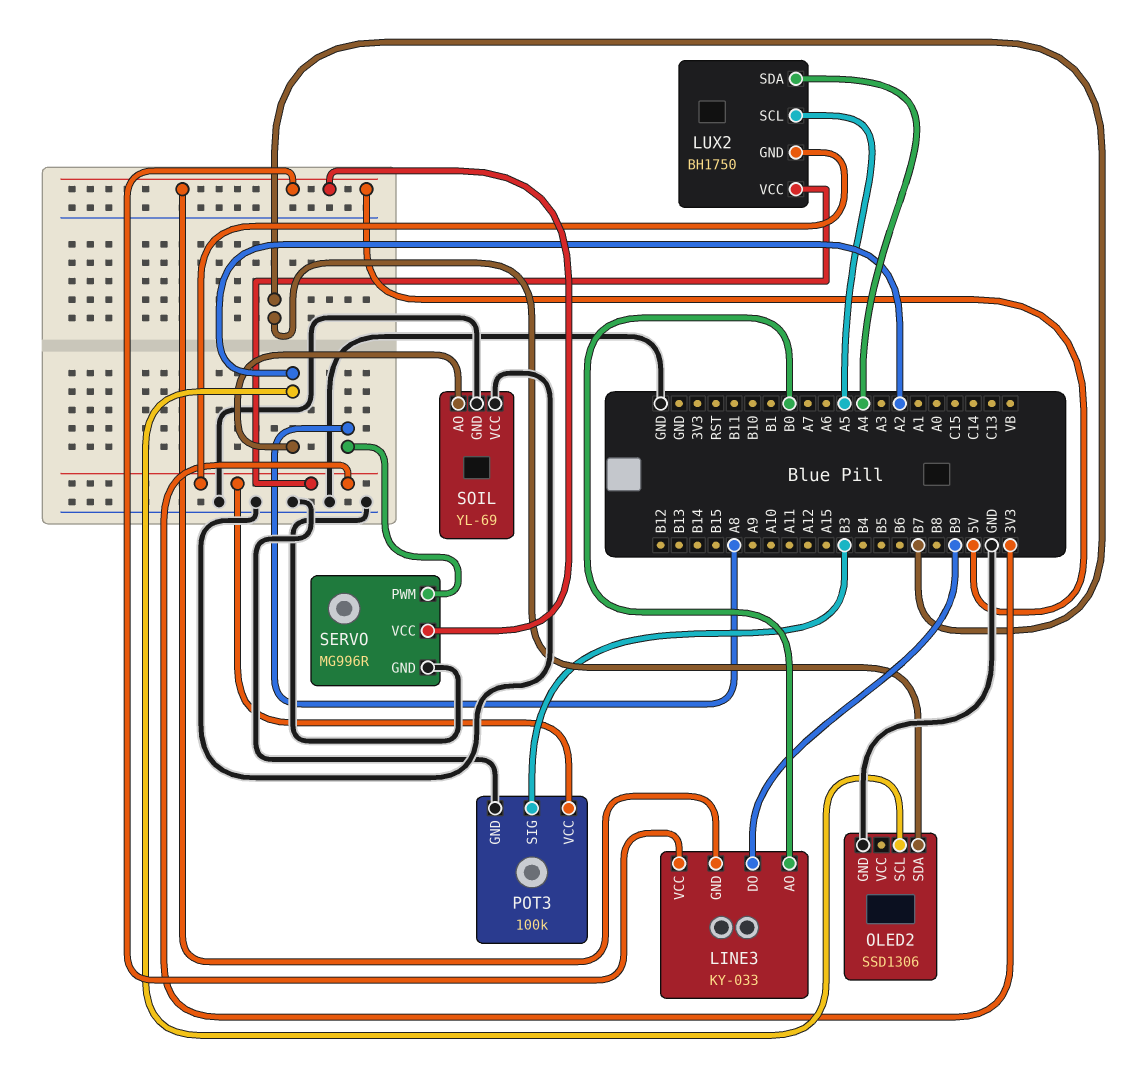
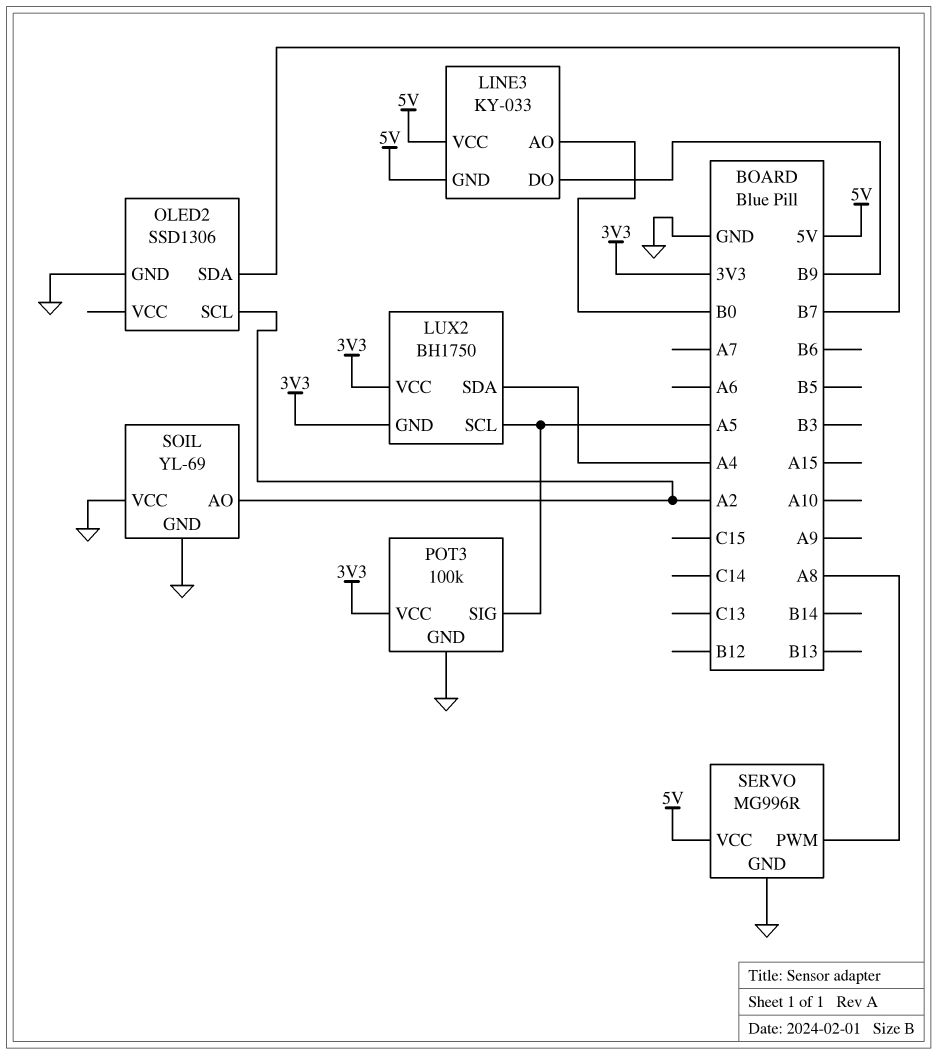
POT3 pin SIG: B3 -> A5

